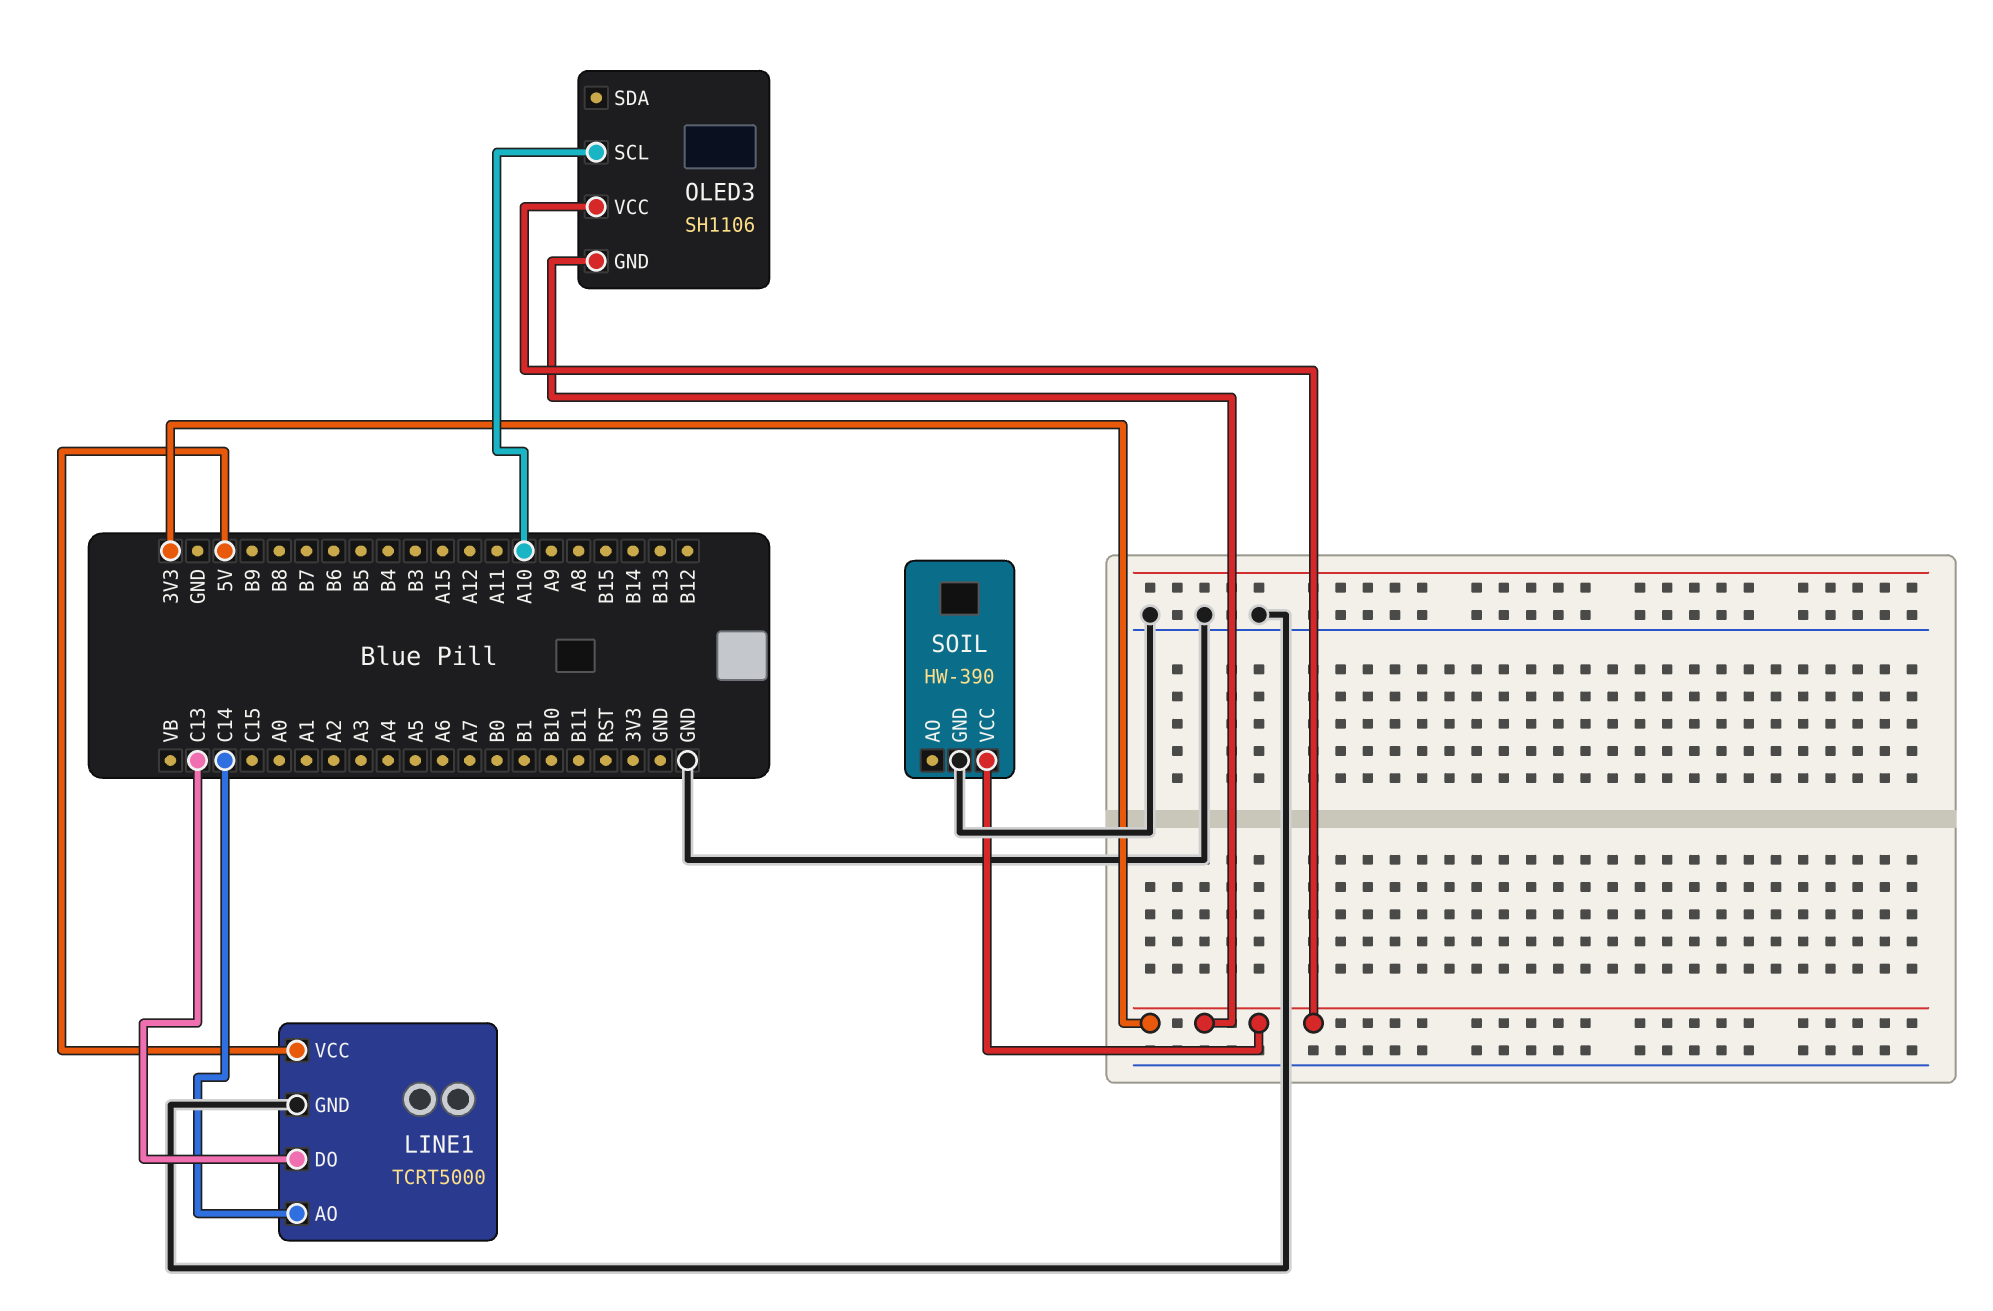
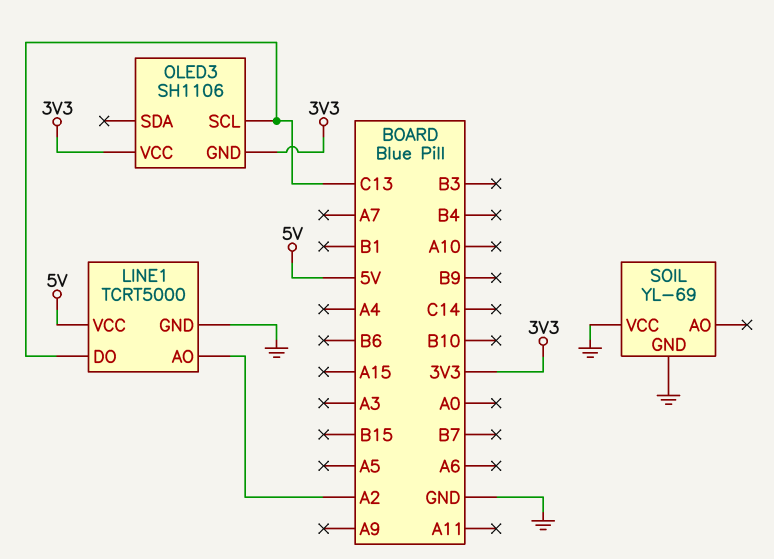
LINE1 pin AO: C14 -> A2
OLED3 pin SCL: A10 -> C13
SOIL: HW-390 -> YL-69
SOIL pin VCC: 3V3 -> GND

